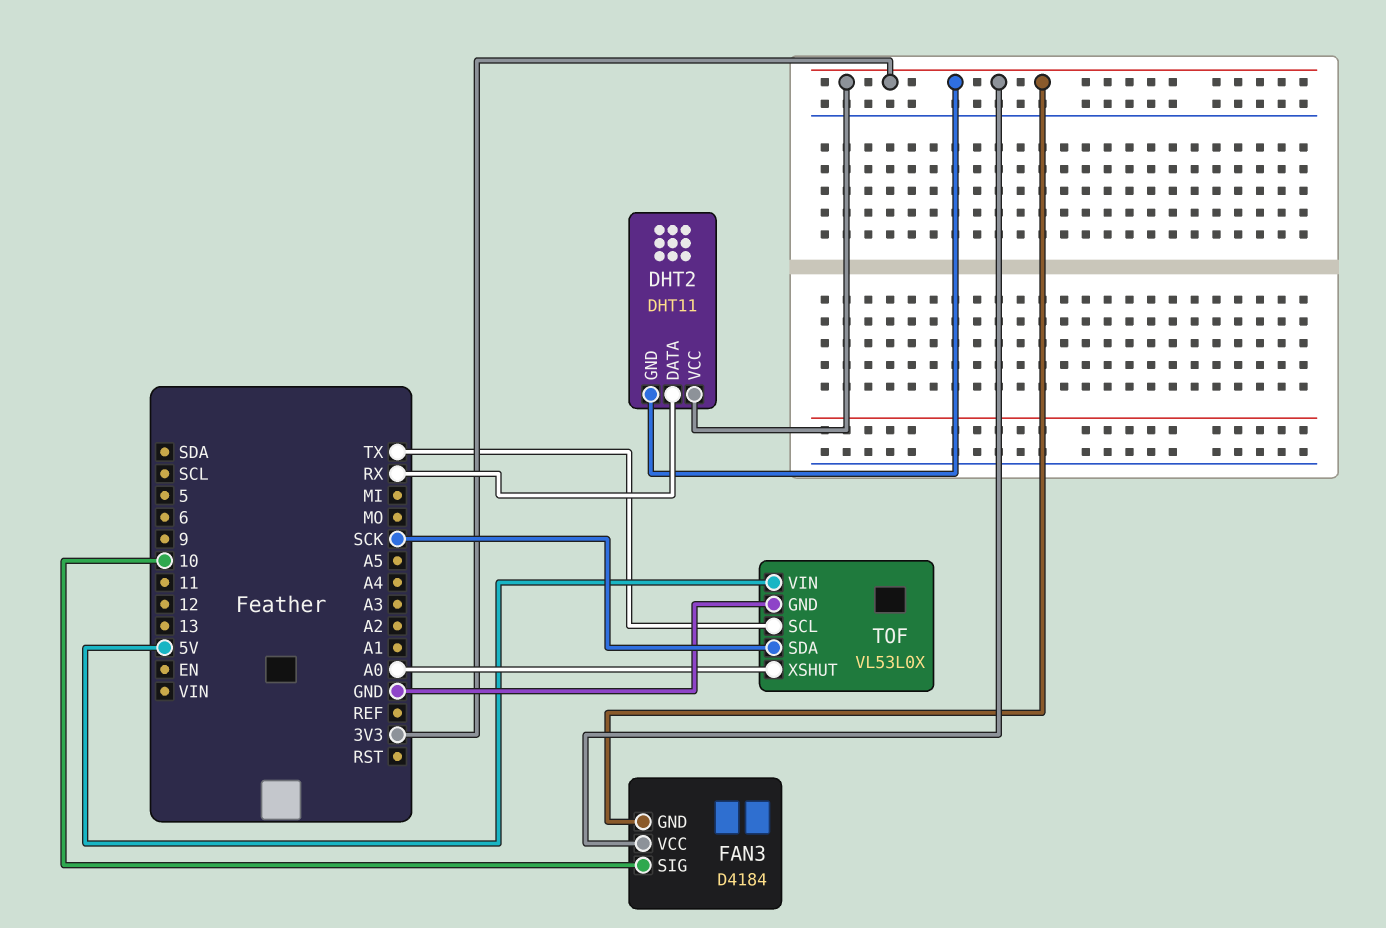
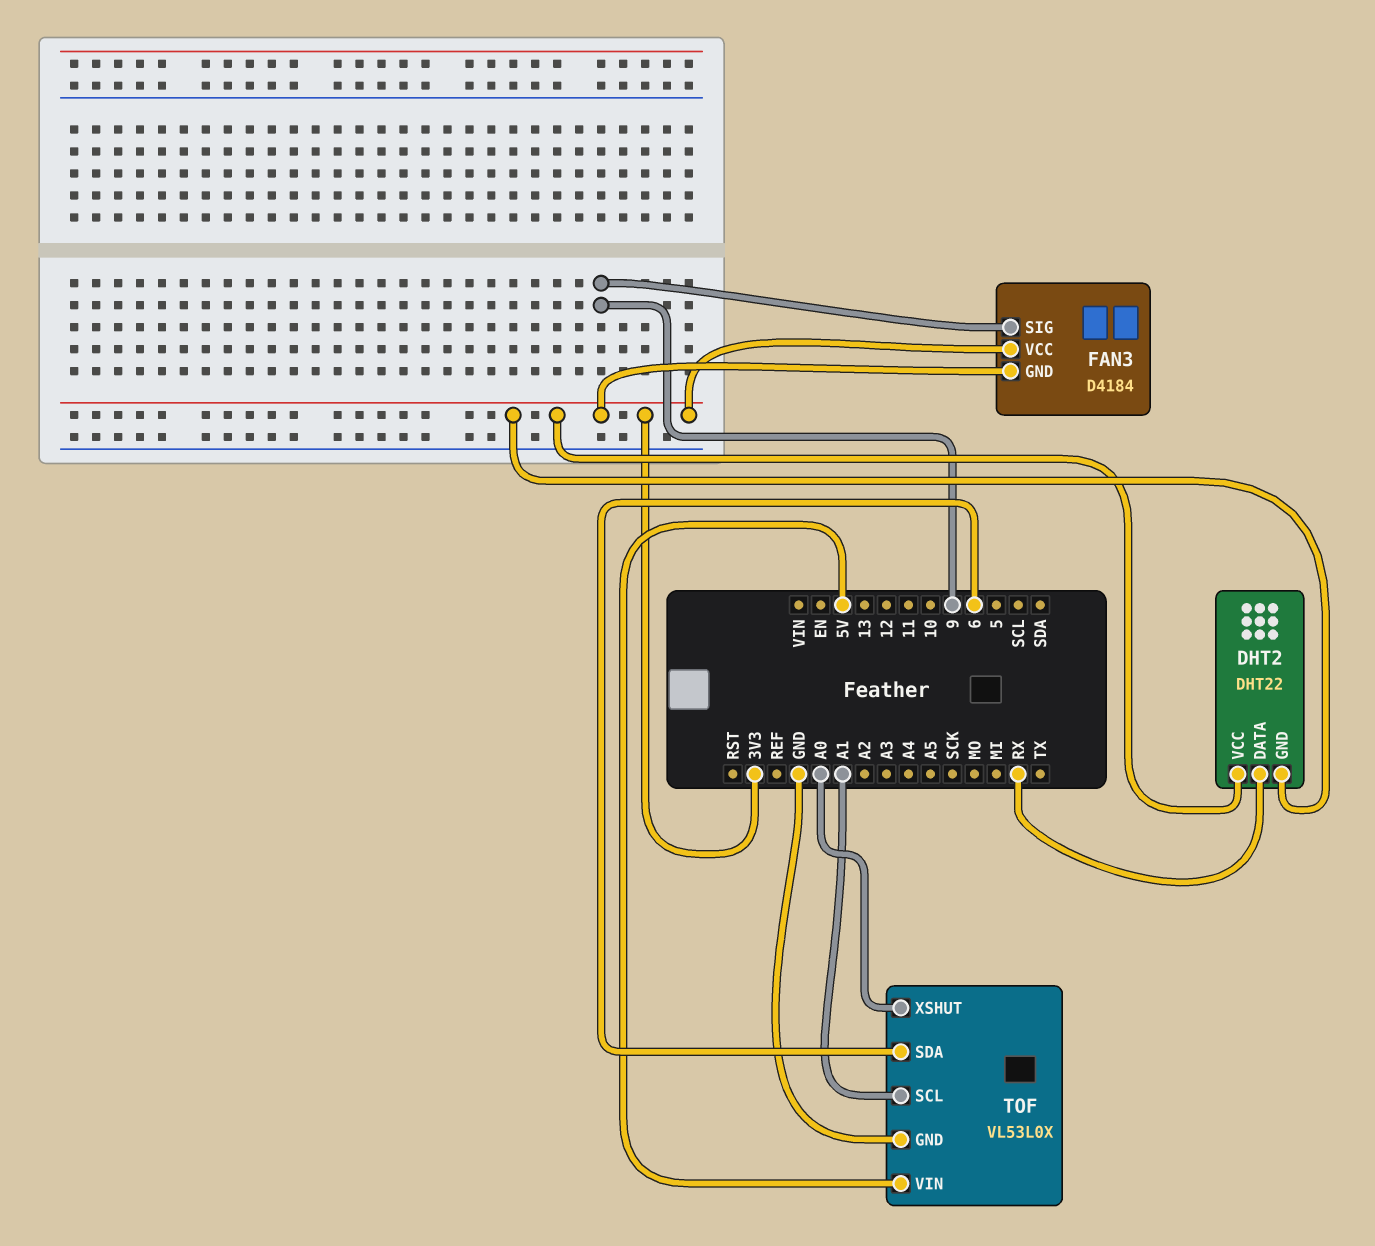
DHT2: DHT11 -> DHT22
FAN3 pin SIG: 10 -> 9
TOF pin SCL: TX -> A1
TOF pin SDA: SCK -> 6

